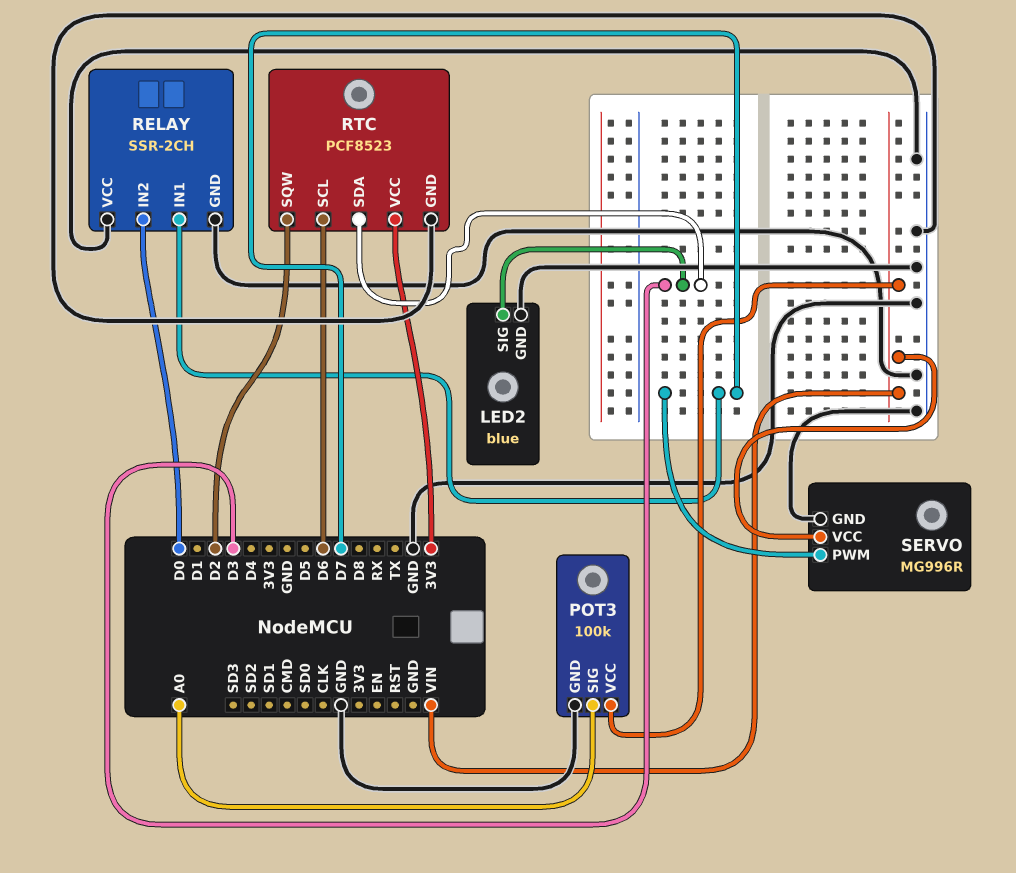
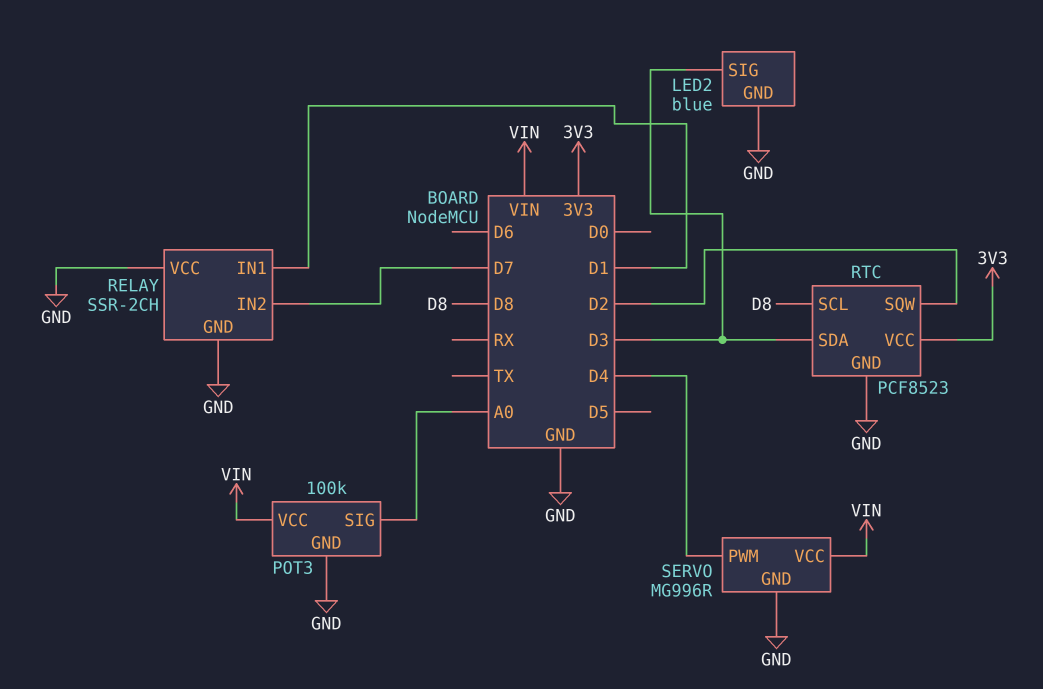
RELAY pin IN1: D7 -> D1
RELAY pin IN2: D0 -> D7
RTC pin SCL: D6 -> D8
SERVO pin PWM: D7 -> D4

